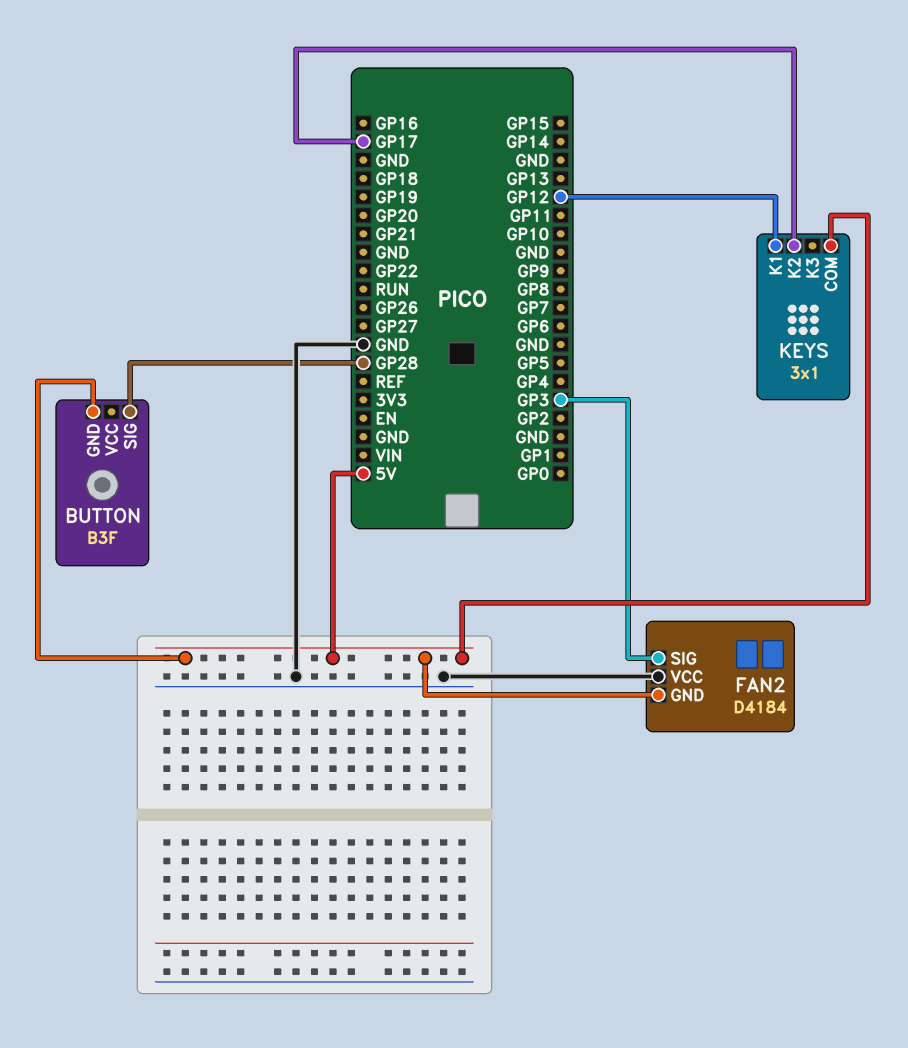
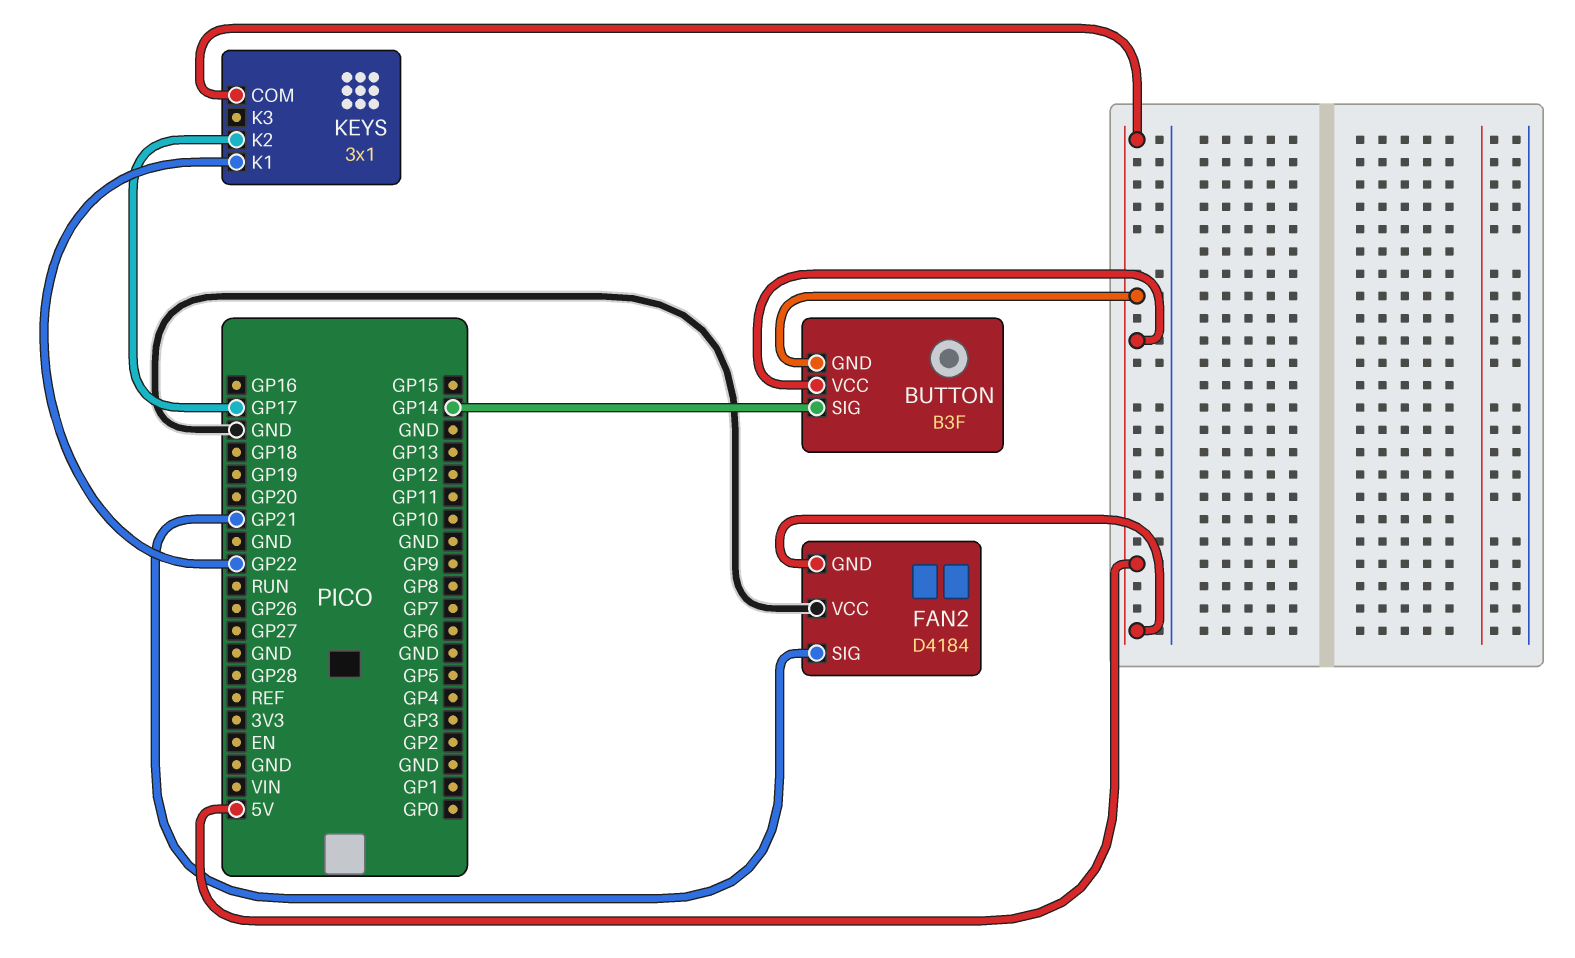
BUTTON pin SIG: GP28 -> GP14
BUTTON pin VCC: none -> 5V
FAN2 pin SIG: GP3 -> GP21
KEYS pin K1: GP12 -> GP22

